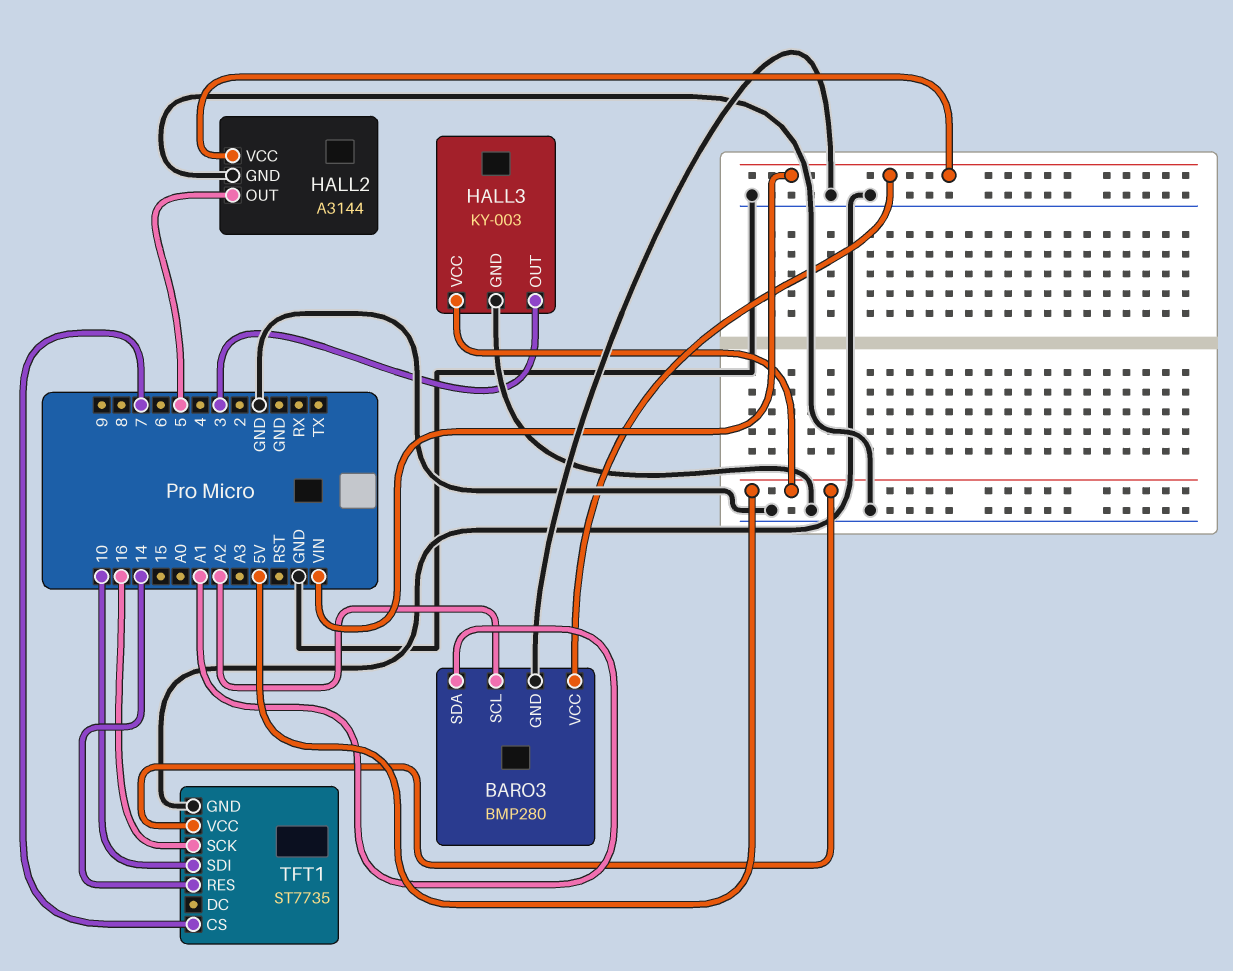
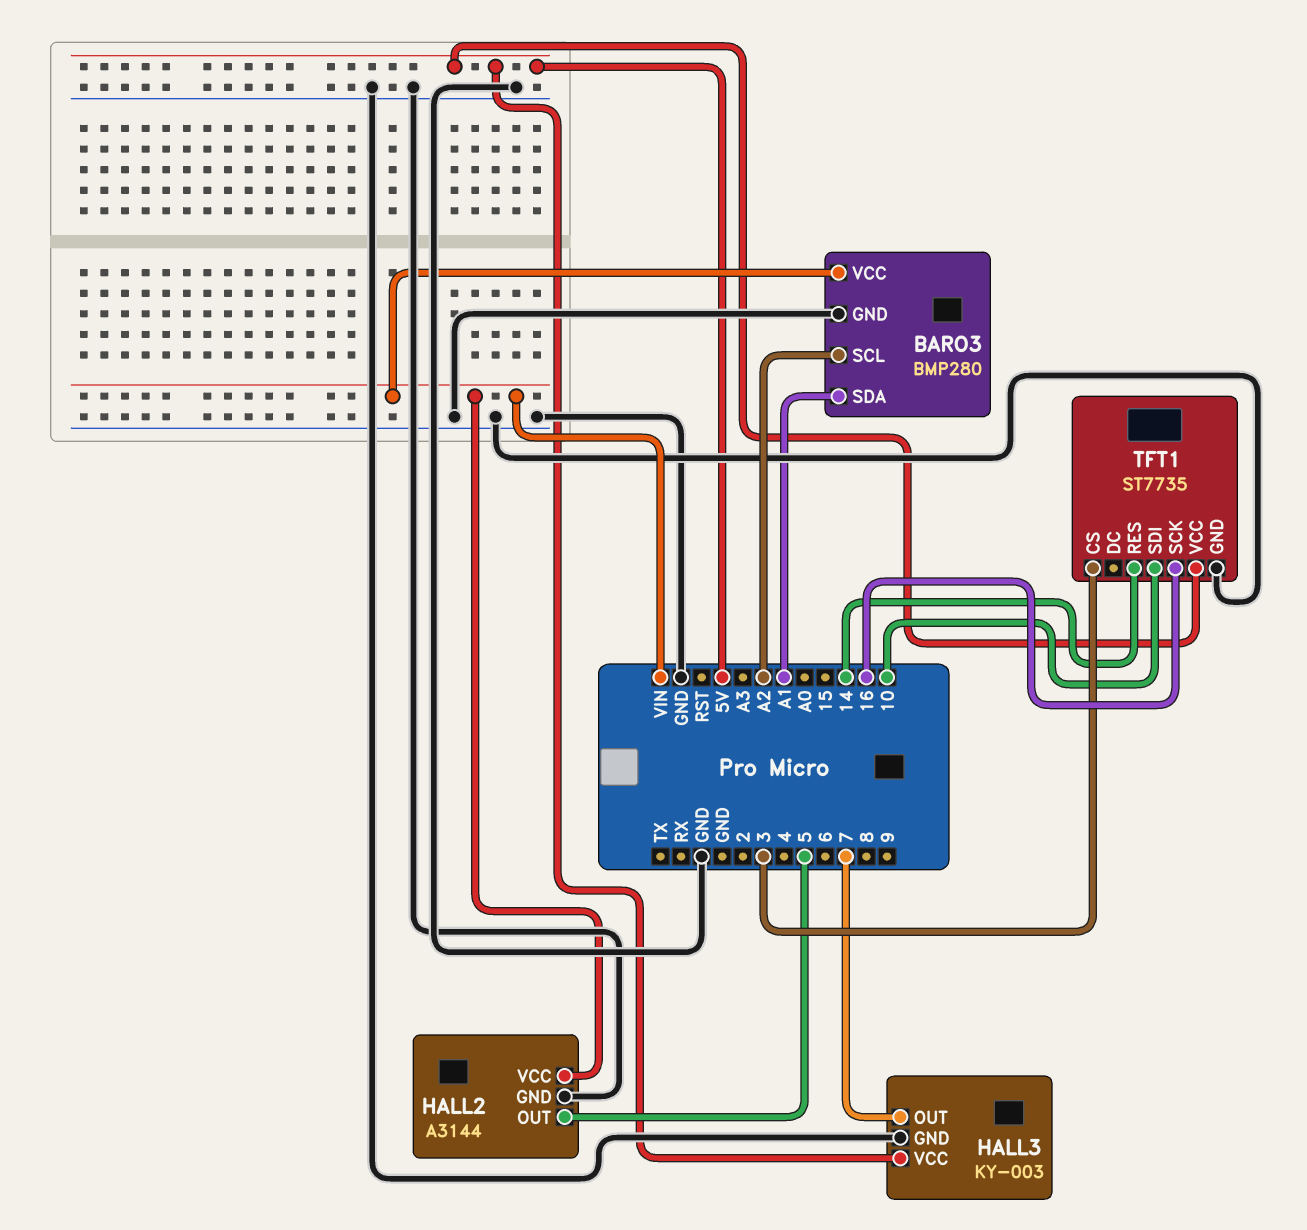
HALL3 pin OUT: 3 -> 7
TFT1 pin CS: 7 -> 3

